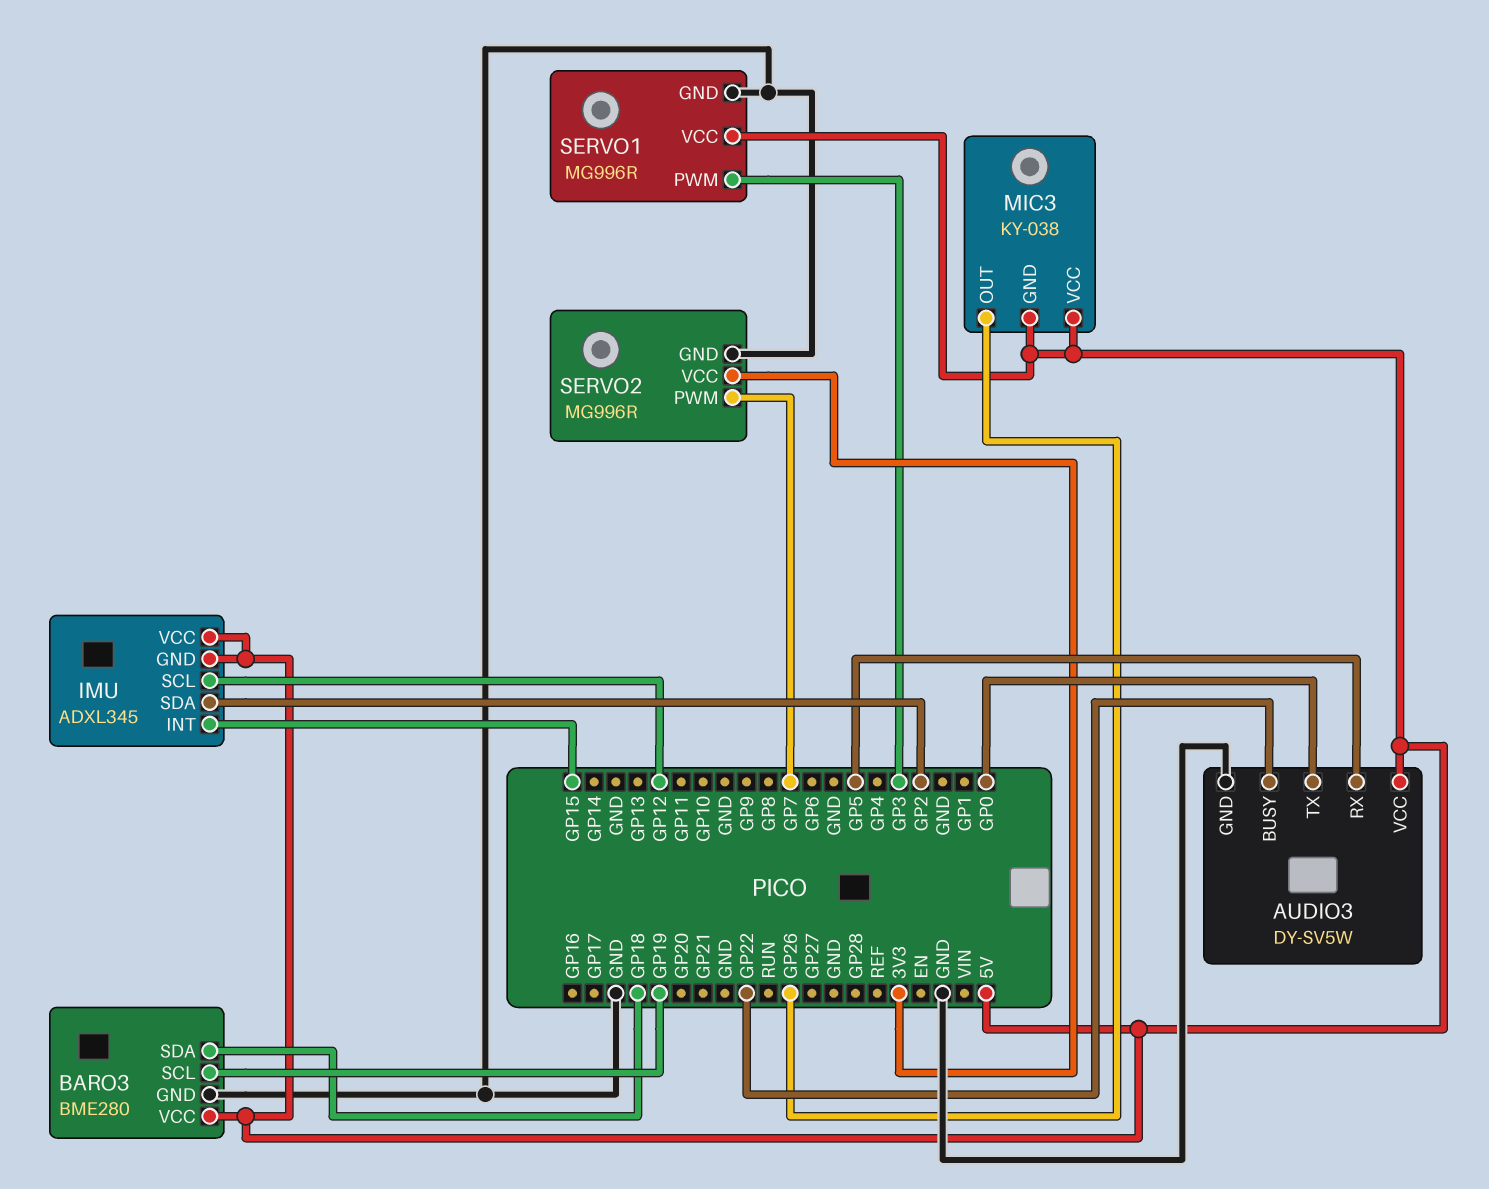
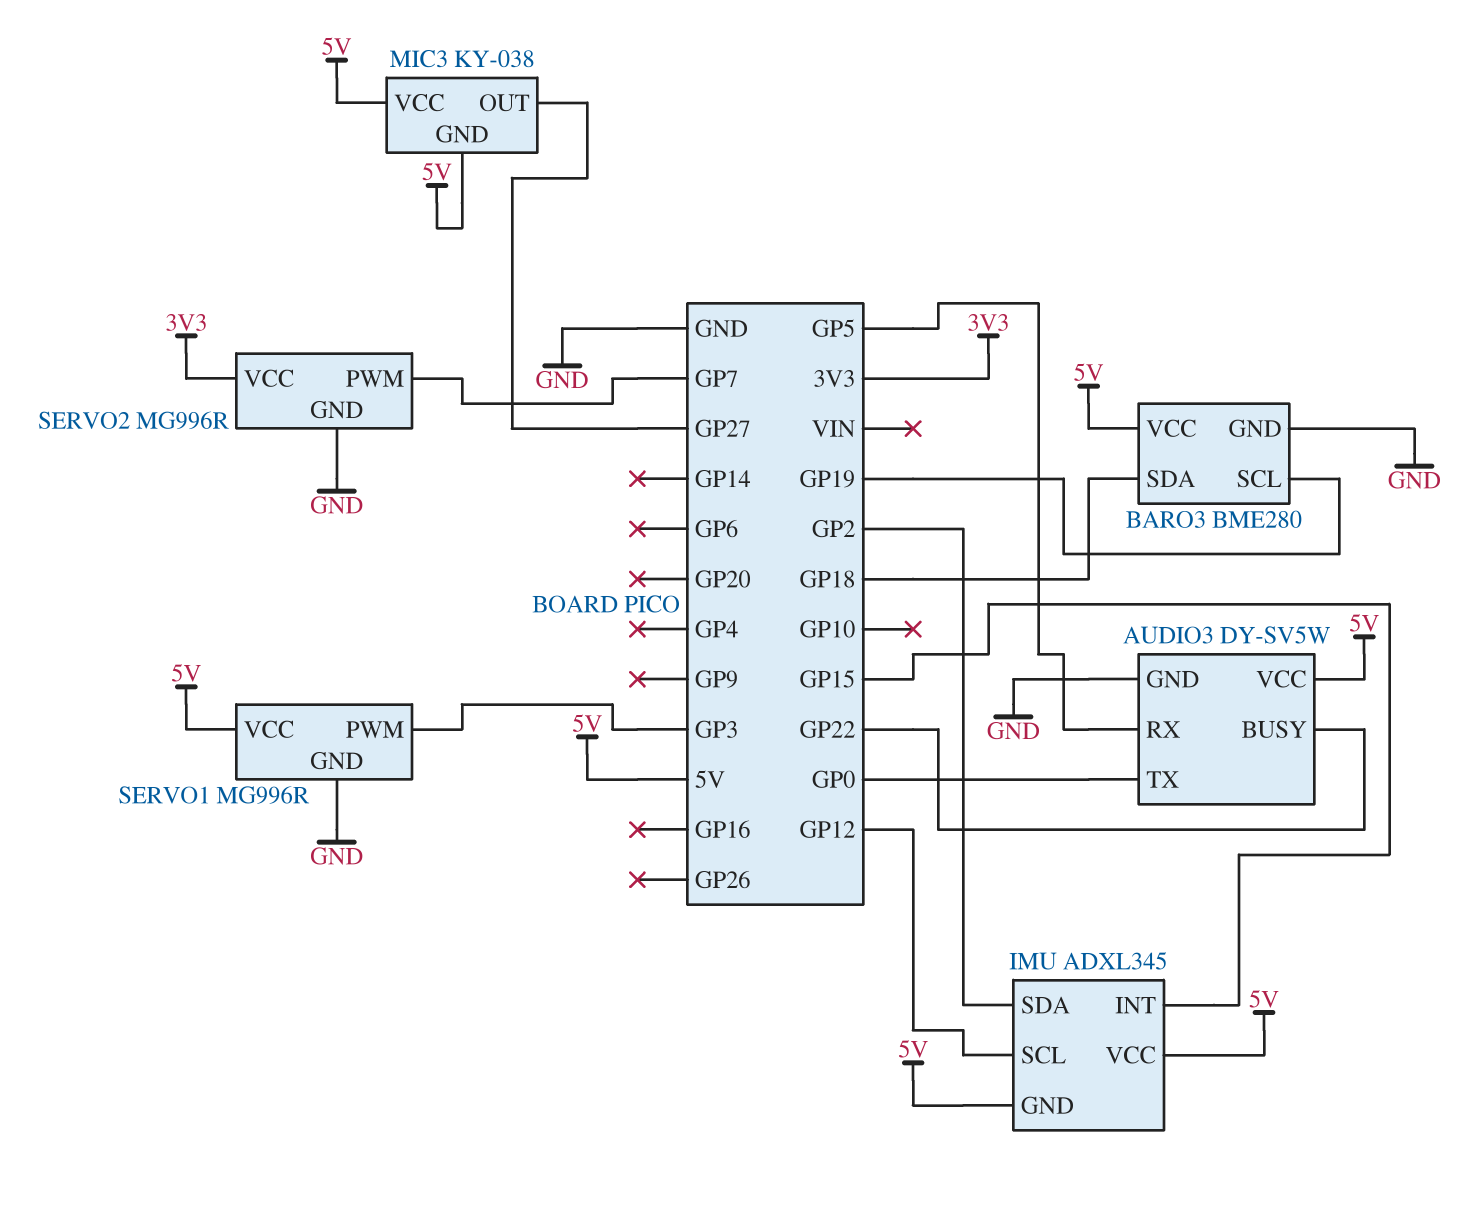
MIC3 pin OUT: GP26 -> GP27

